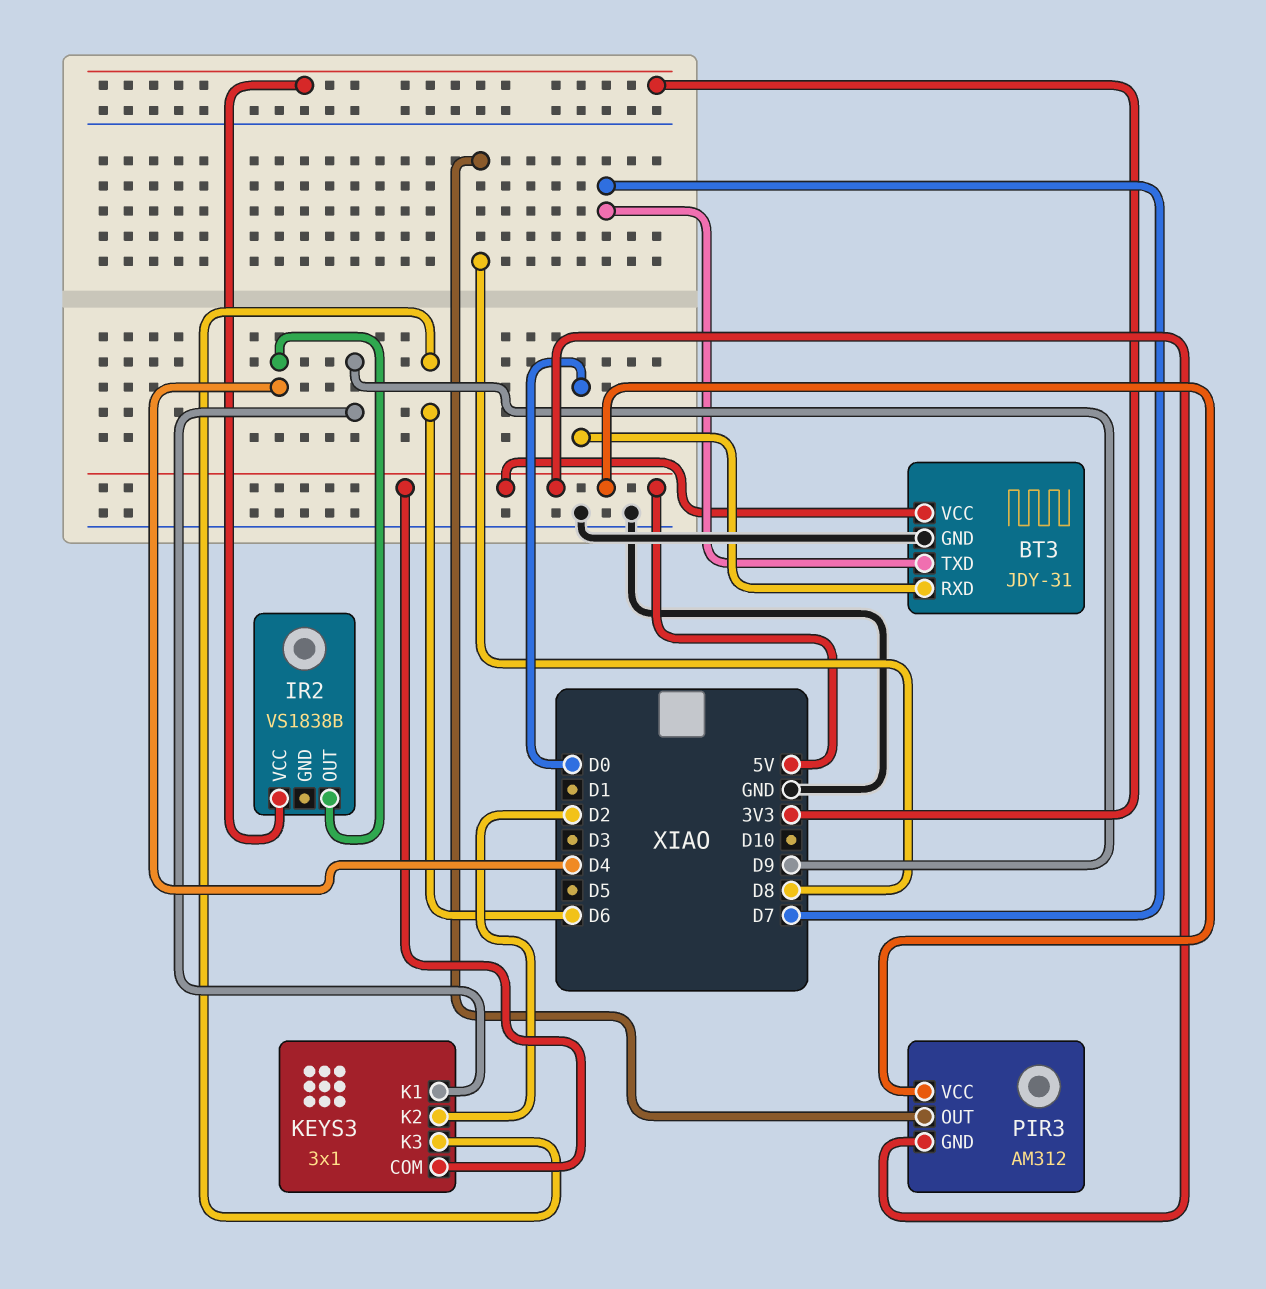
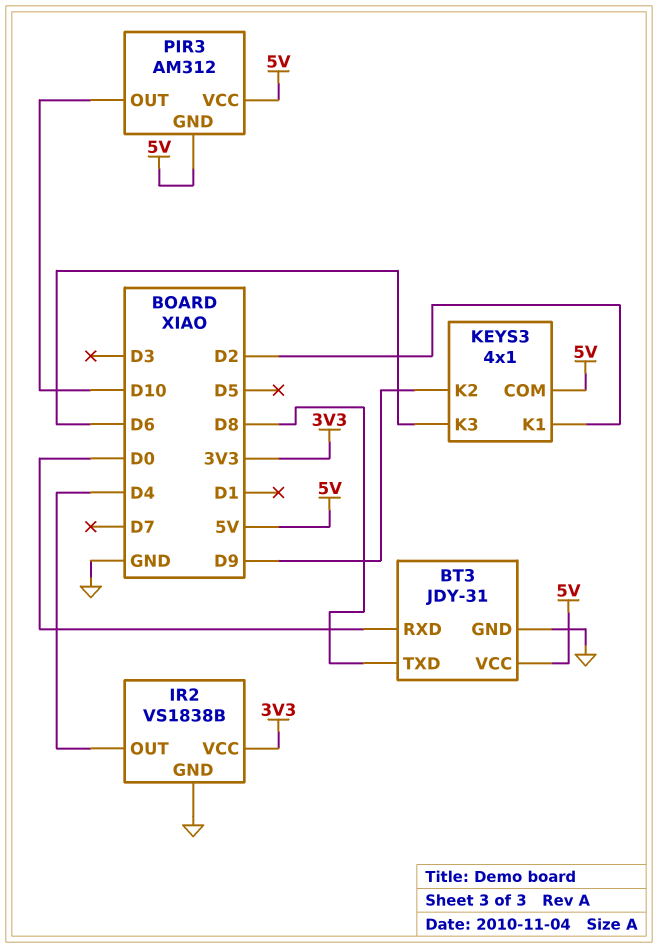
BT3 pin TXD: D7 -> D8
IR2 pin GND: none -> GND
KEYS3: 3x1 -> 4x1
KEYS3 pin K1: D9 -> D2
KEYS3 pin K2: D2 -> D9
PIR3 pin OUT: D8 -> D10

